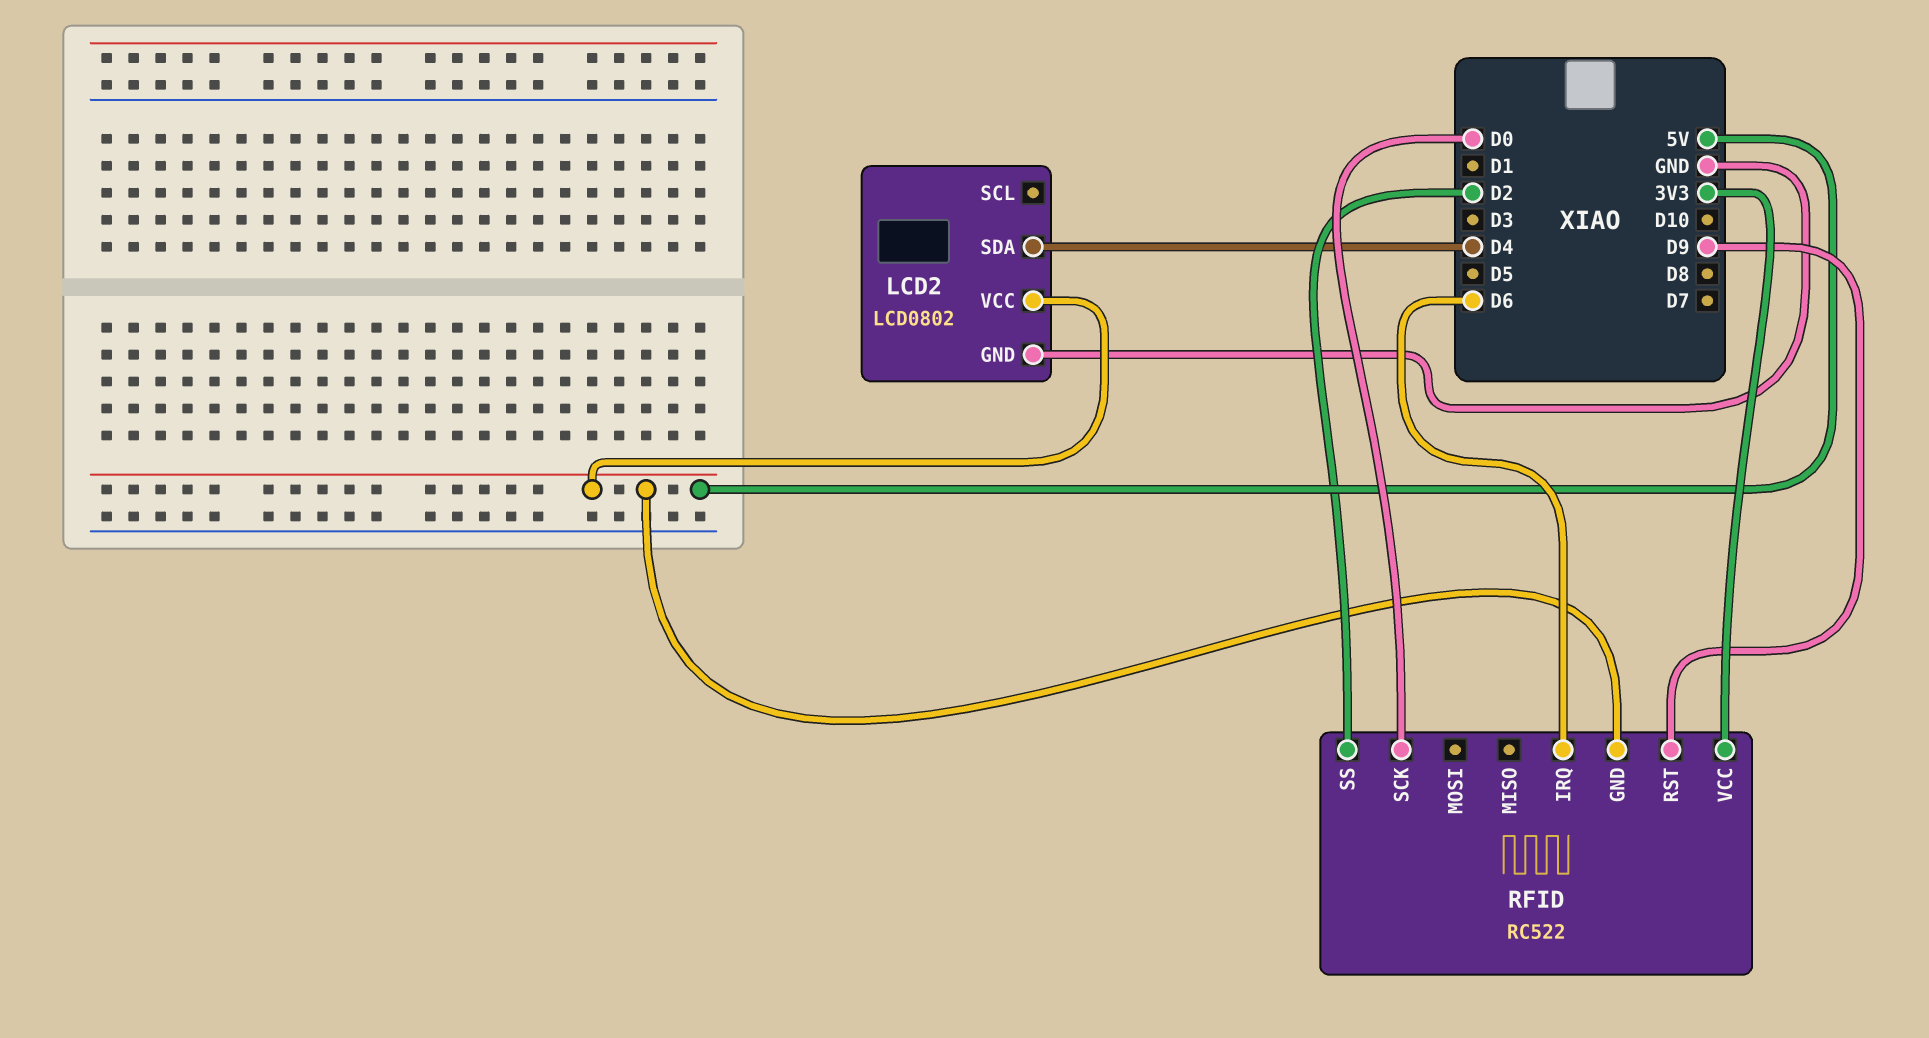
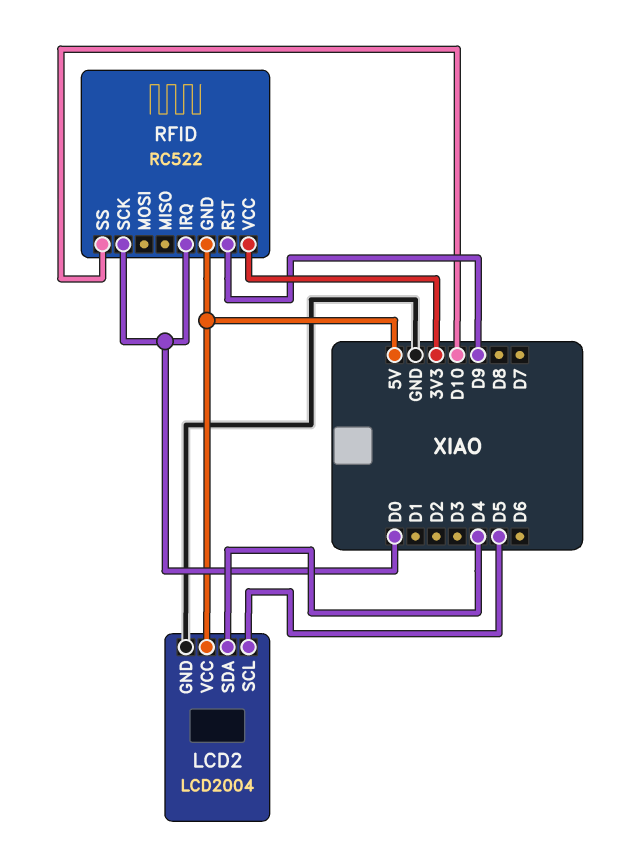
LCD2: LCD0802 -> LCD2004
LCD2 pin SCL: none -> D5
RFID pin IRQ: D6 -> D0
RFID pin SS: D2 -> D10

